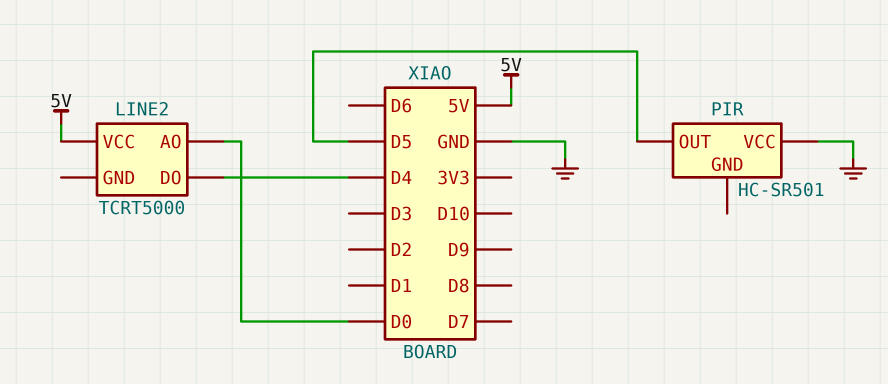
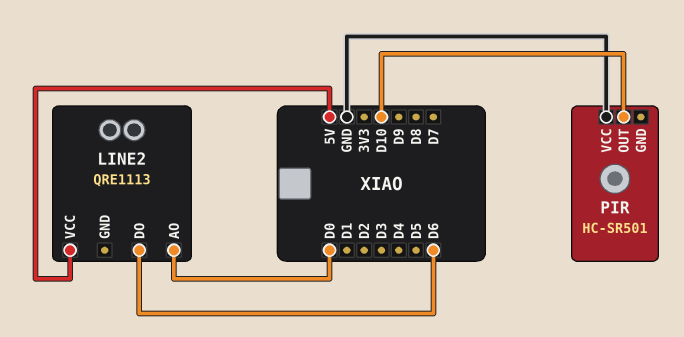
LINE2: TCRT5000 -> QRE1113
LINE2 pin DO: D4 -> D6
PIR pin OUT: D5 -> D10

